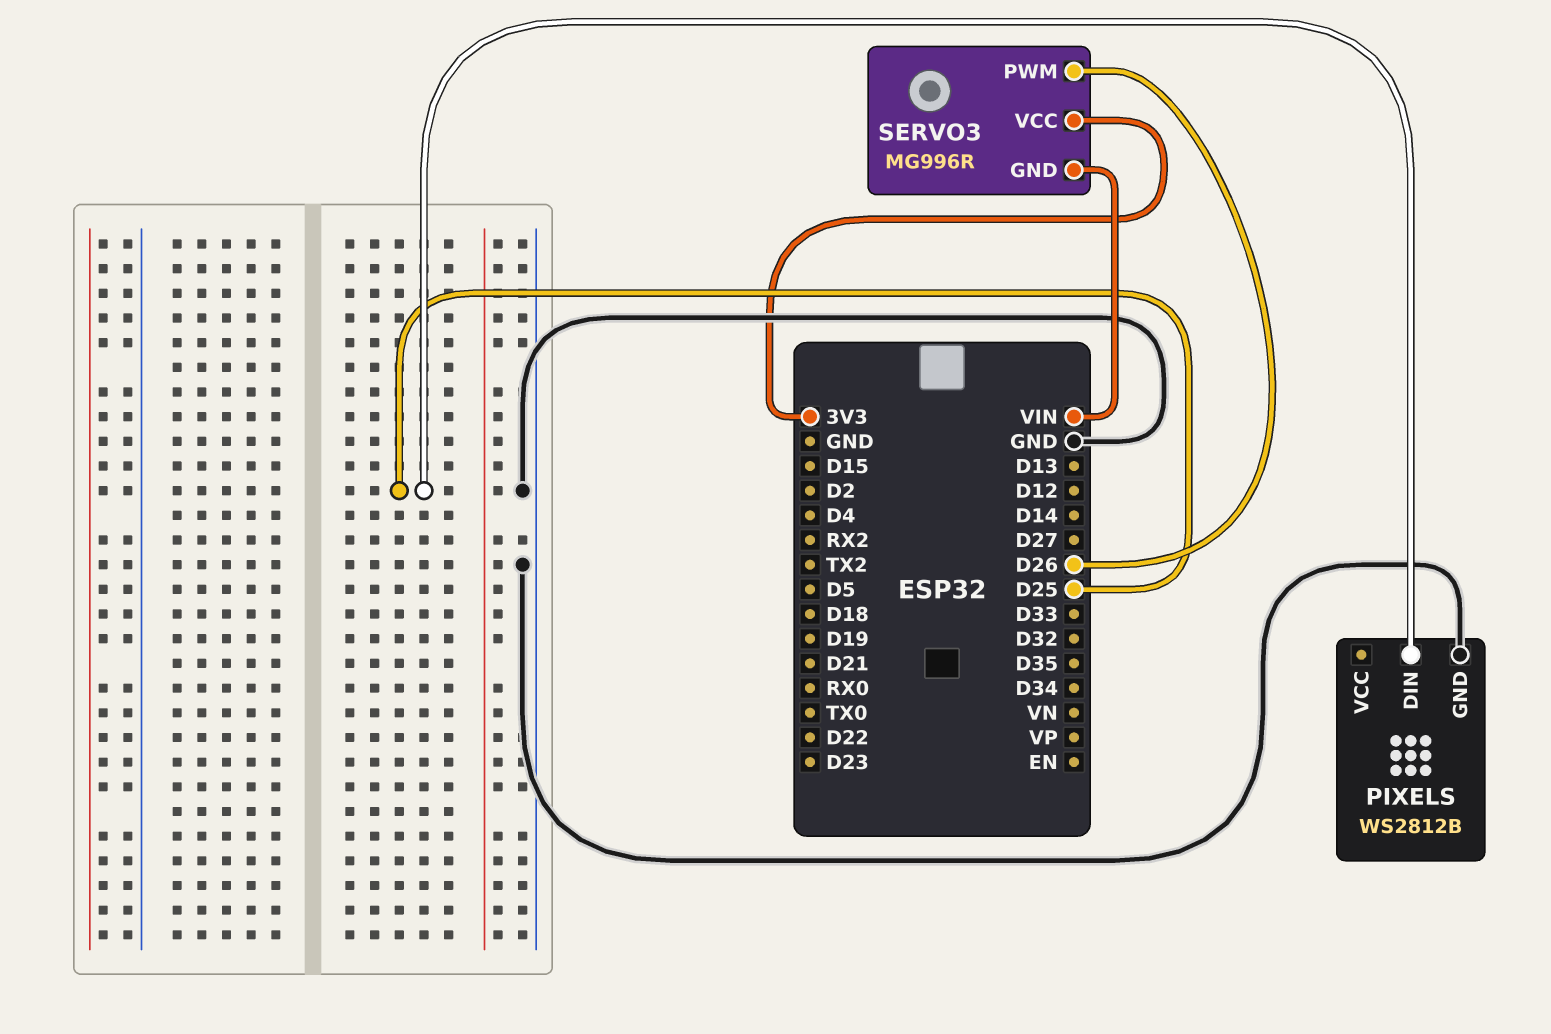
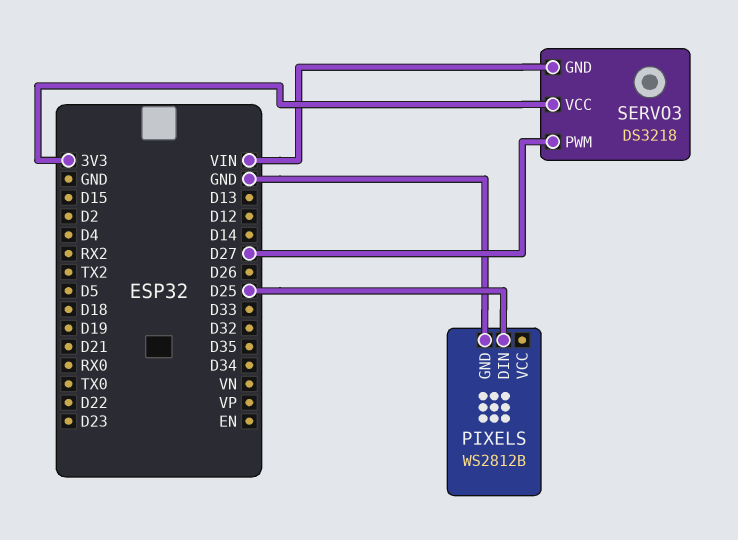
SERVO3: MG996R -> DS3218
SERVO3 pin PWM: D26 -> D27

